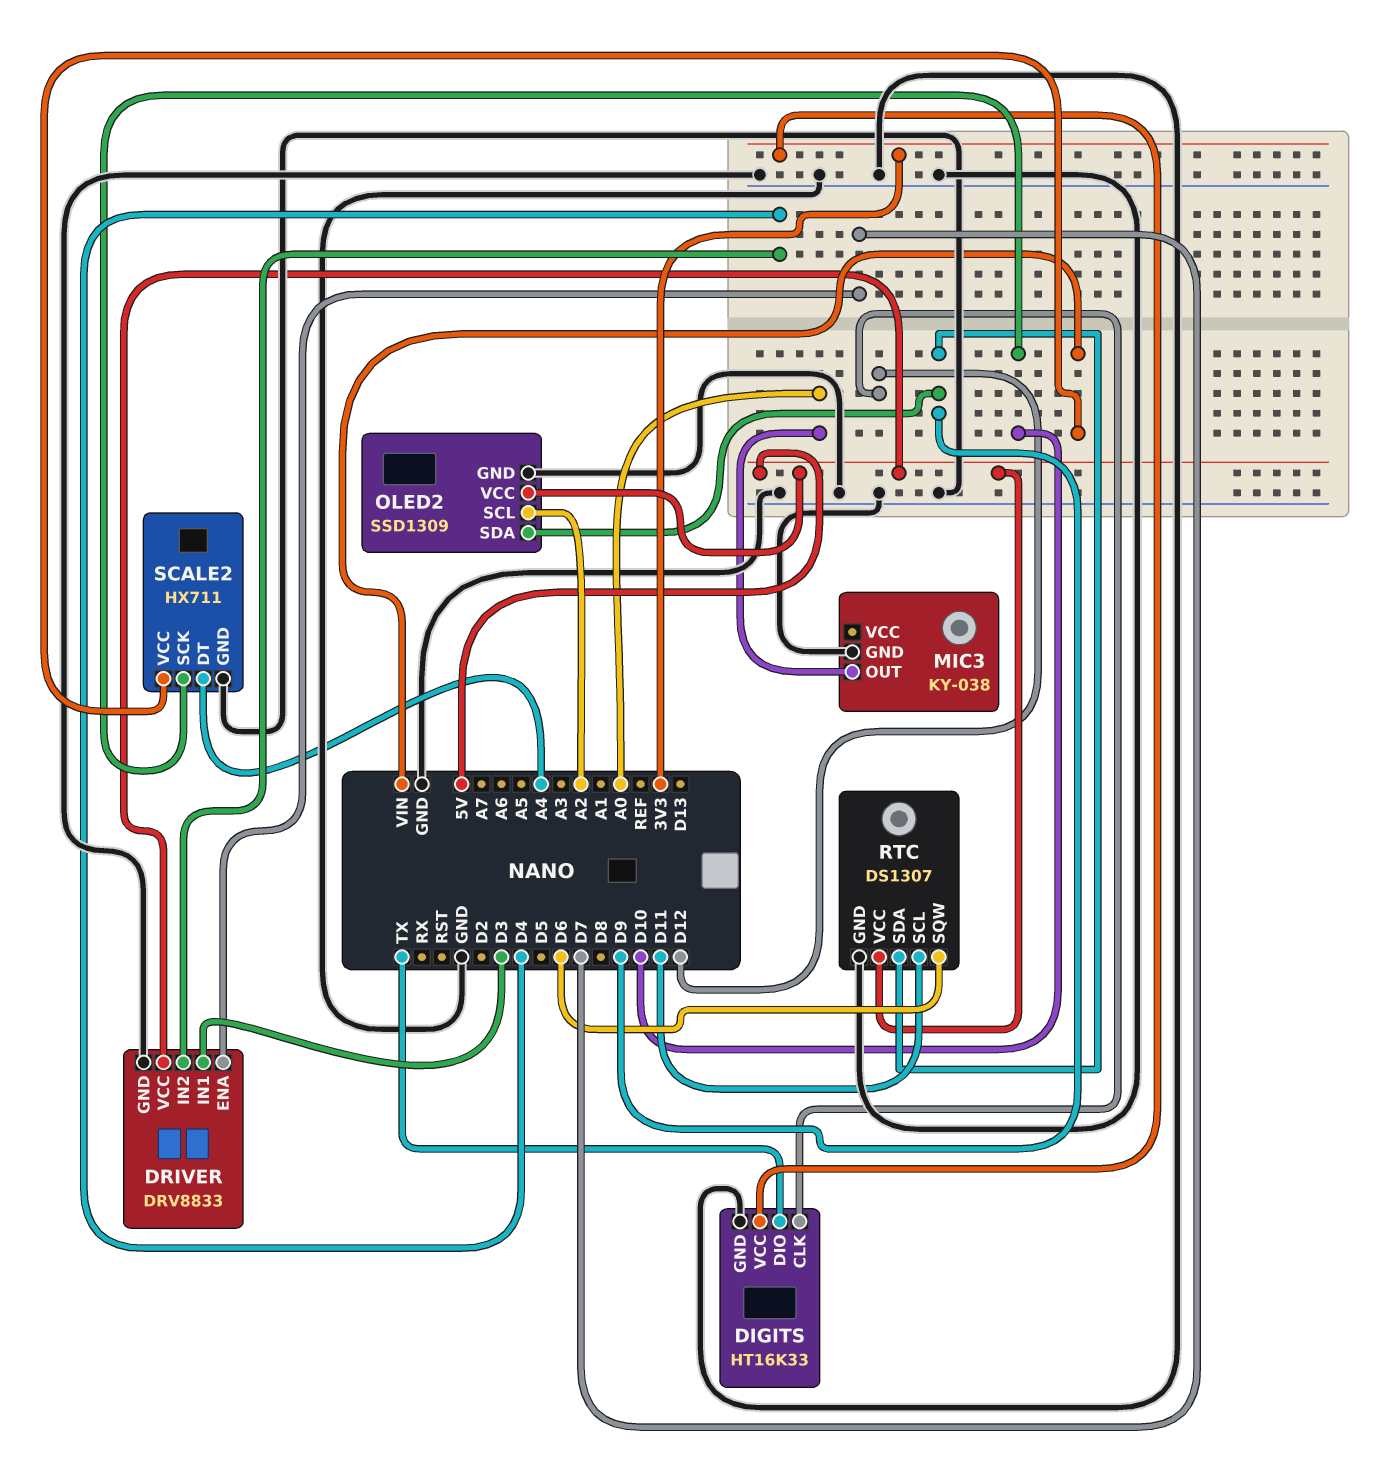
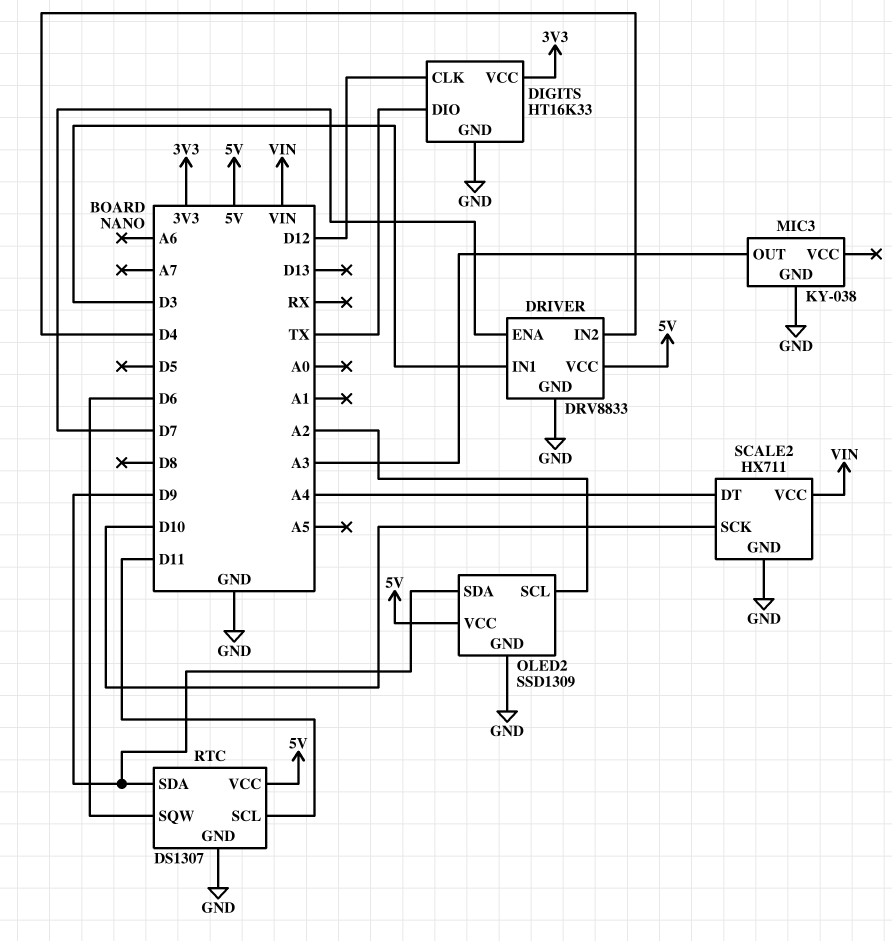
MIC3 pin OUT: A0 -> A3

